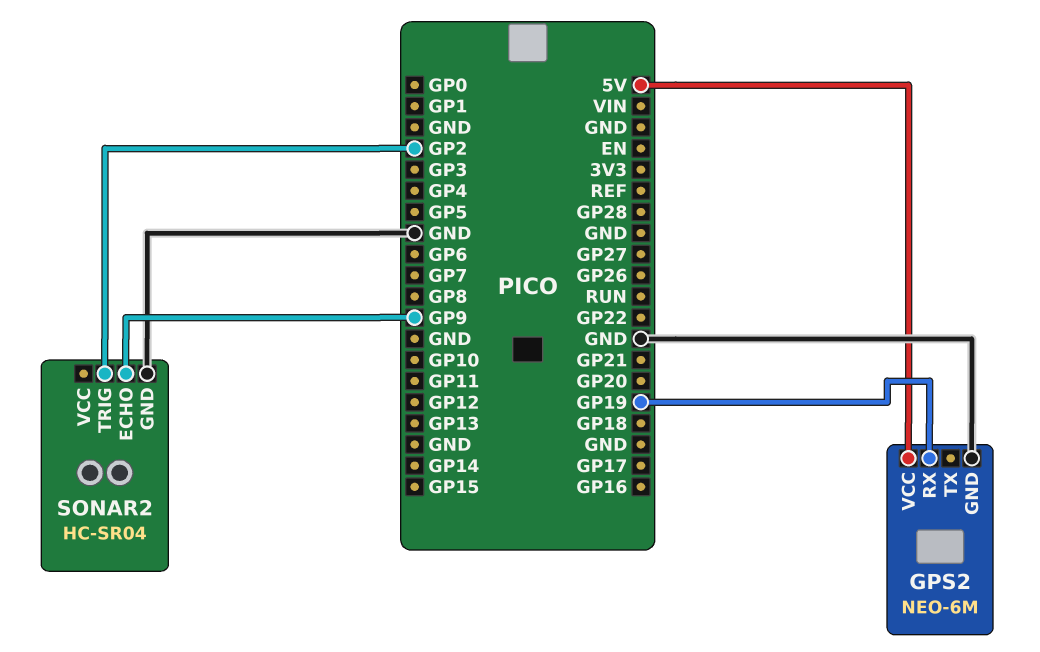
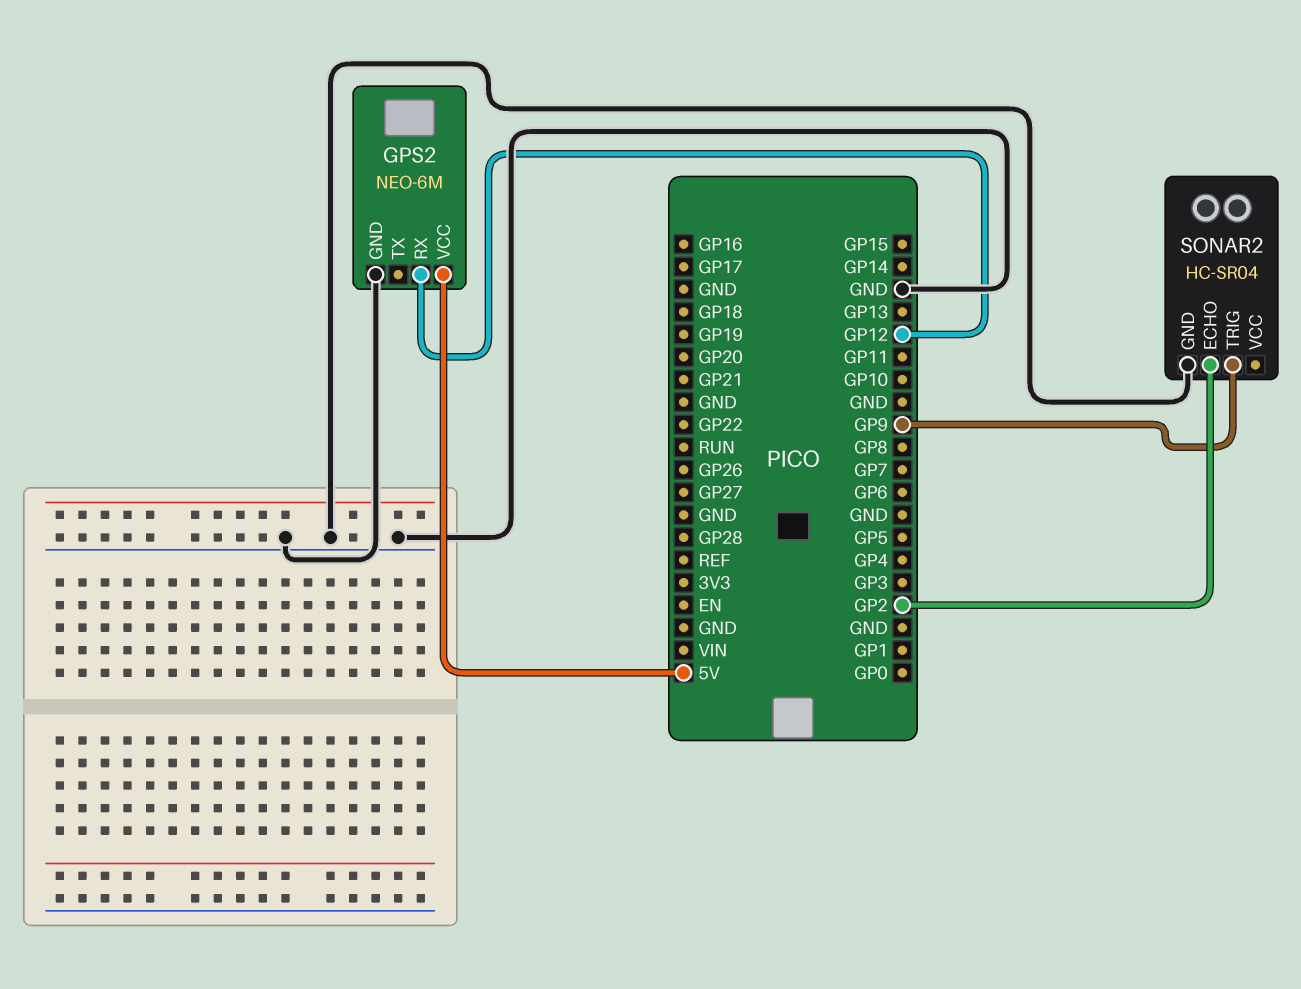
GPS2 pin RX: GP19 -> GP12
SONAR2 pin ECHO: GP9 -> GP2
SONAR2 pin TRIG: GP2 -> GP9

